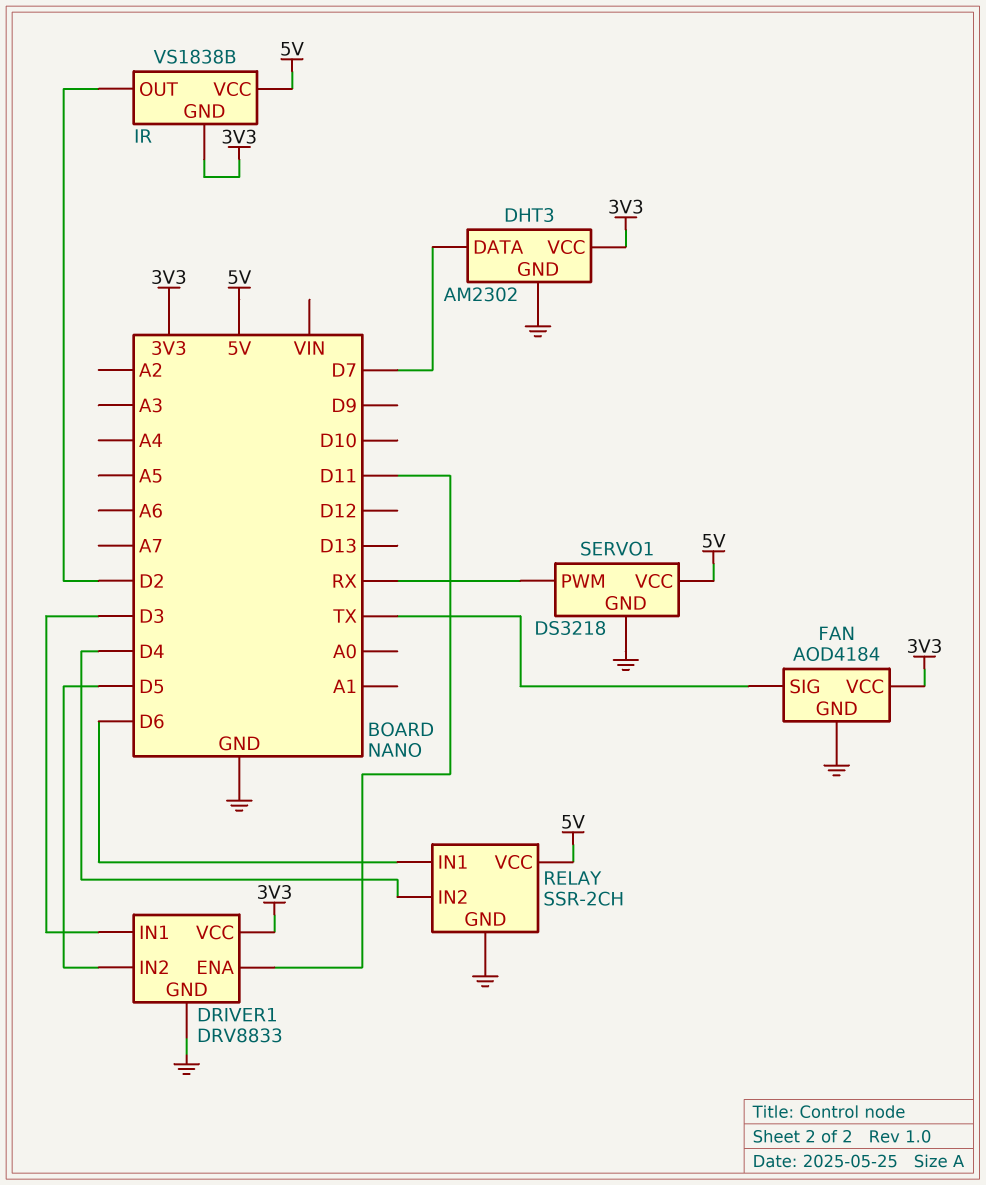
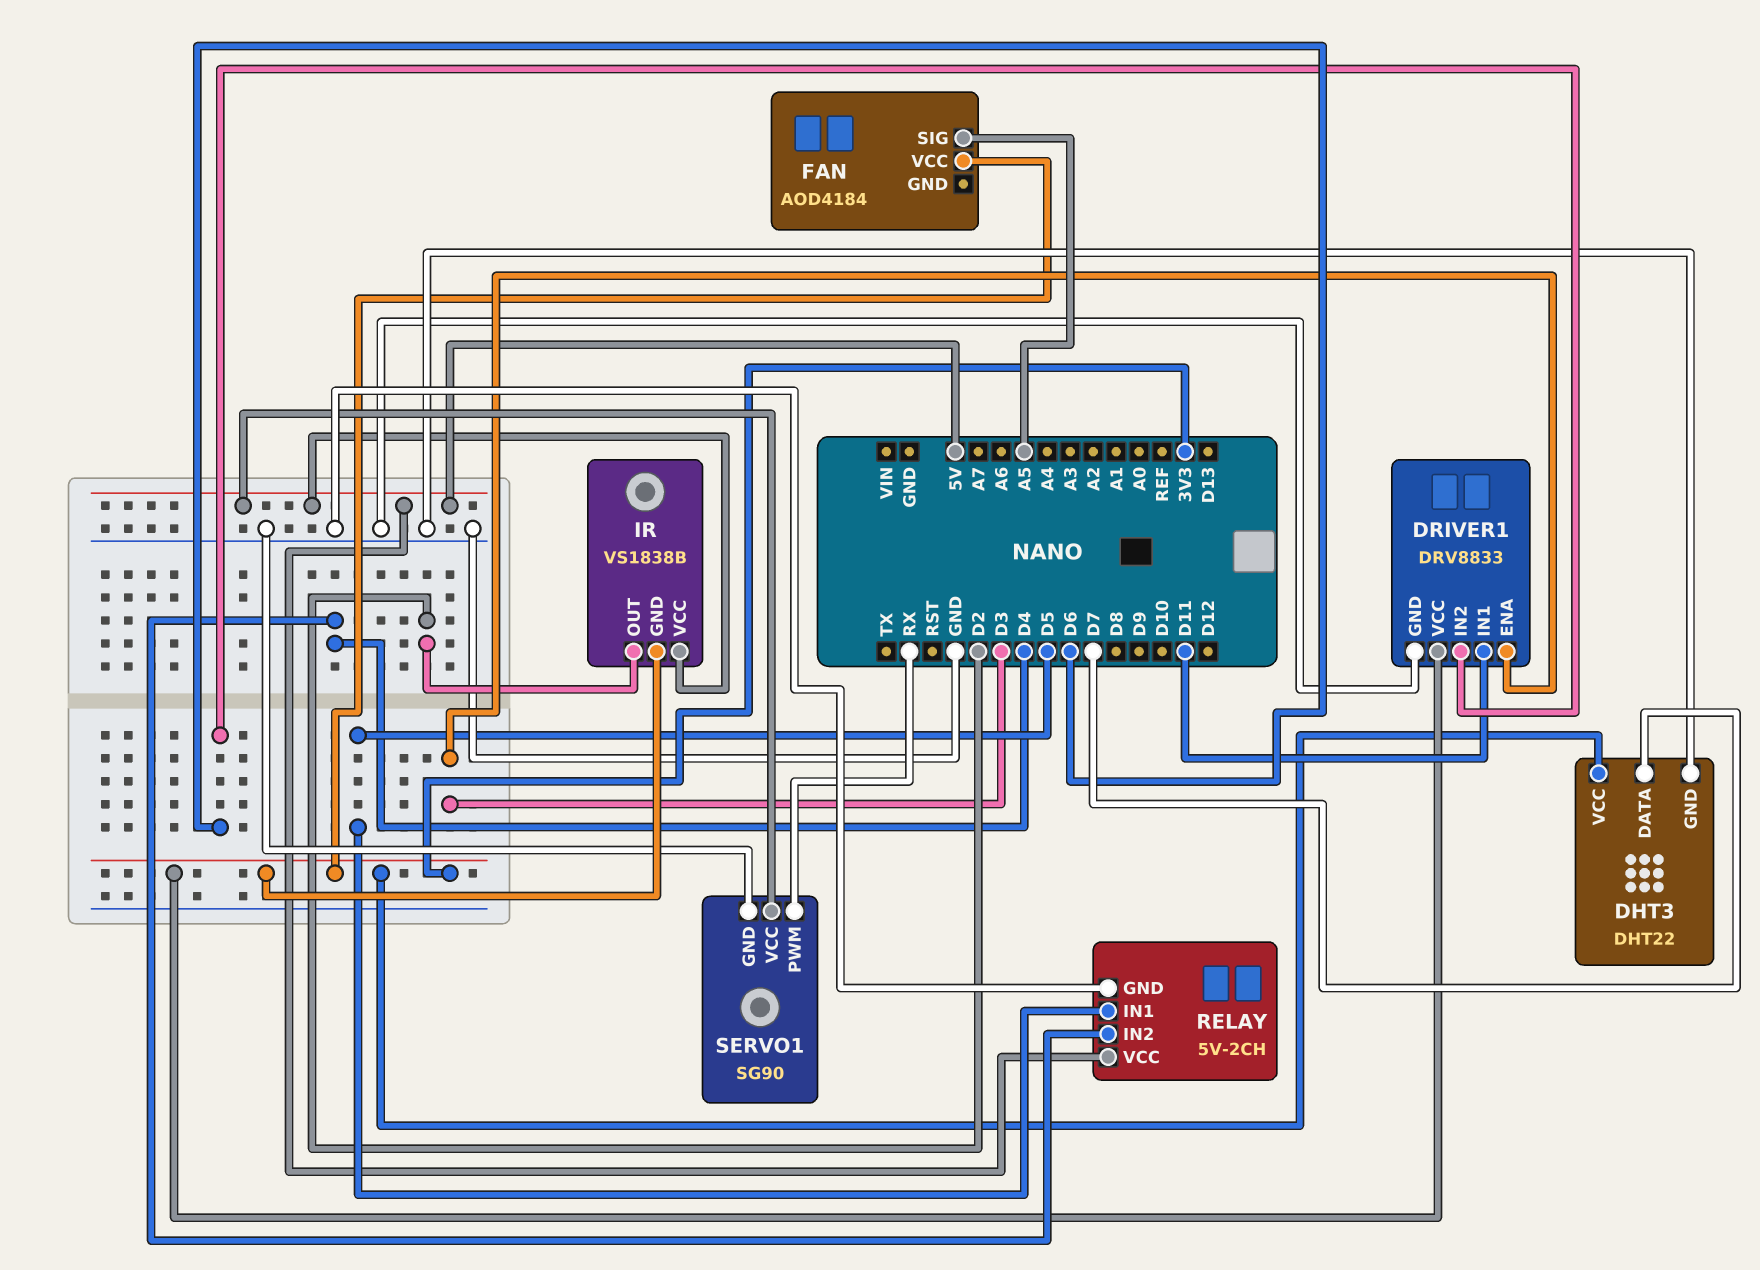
DHT3: AM2302 -> DHT22
DRIVER1 pin ENA: D11 -> D3
DRIVER1 pin IN1: D3 -> D11
DRIVER1 pin IN2: D5 -> D6
FAN pin GND: GND -> none
FAN pin SIG: TX -> A5
RELAY: SSR-2CH -> 5V-2CH
RELAY pin IN1: D6 -> D5
SERVO1: DS3218 -> SG90

